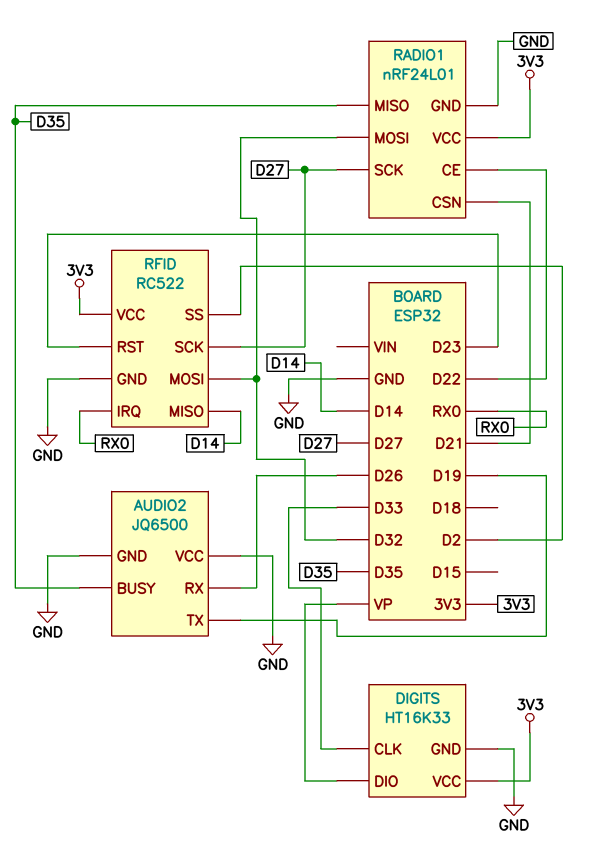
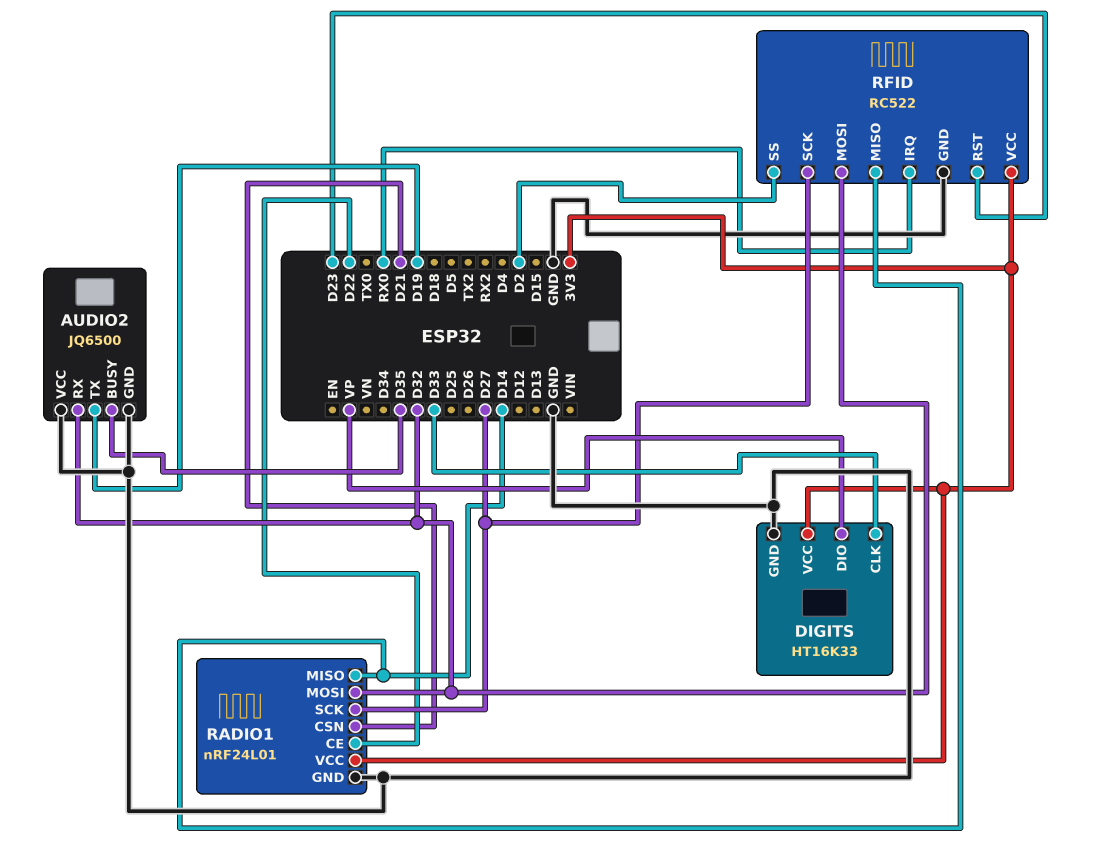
AUDIO2 pin RX: D26 -> D32
RADIO1 pin MISO: D35 -> D14

